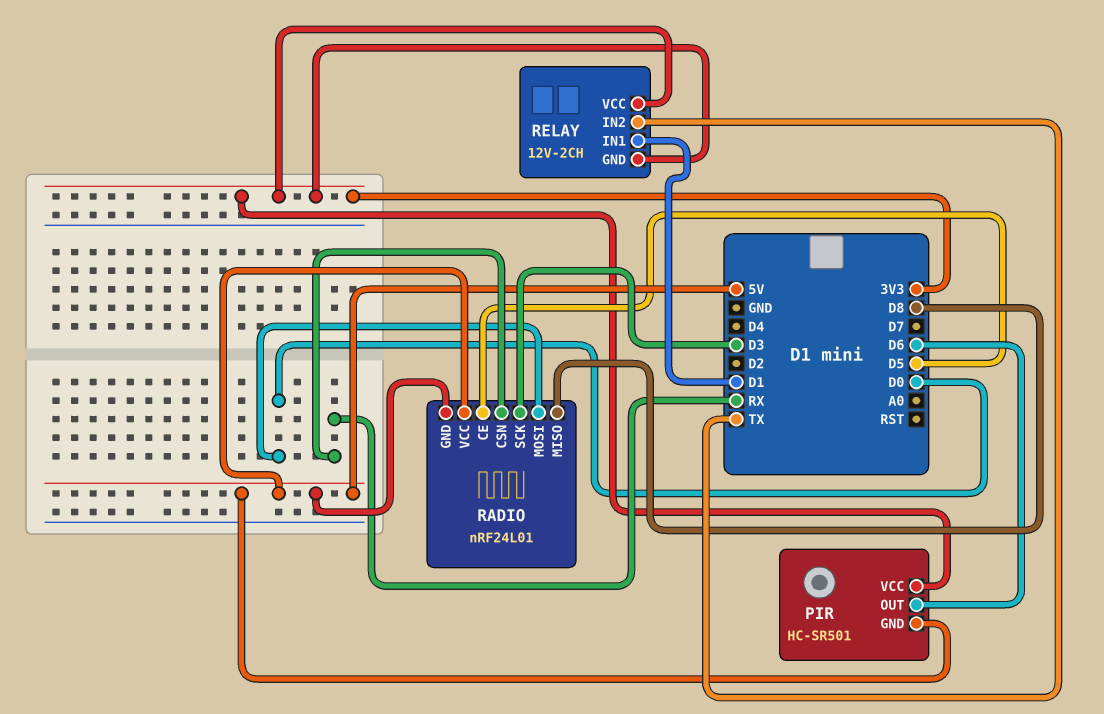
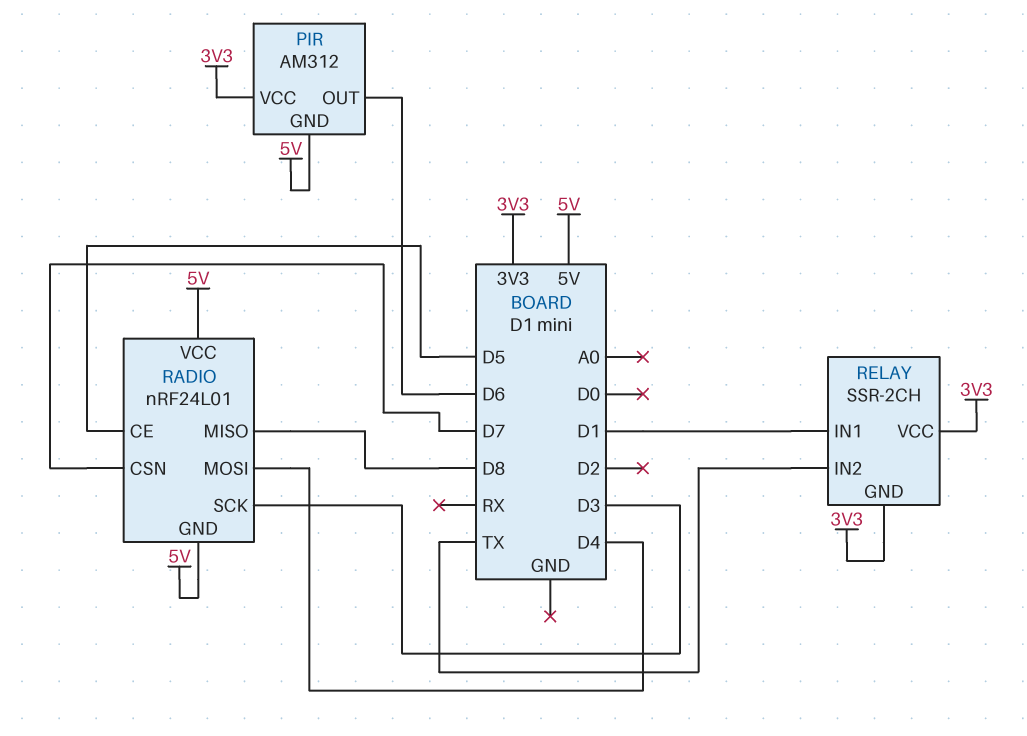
PIR: HC-SR501 -> AM312
RADIO pin CSN: RX -> D7
RADIO pin MOSI: D0 -> D4
RELAY: 12V-2CH -> SSR-2CH

